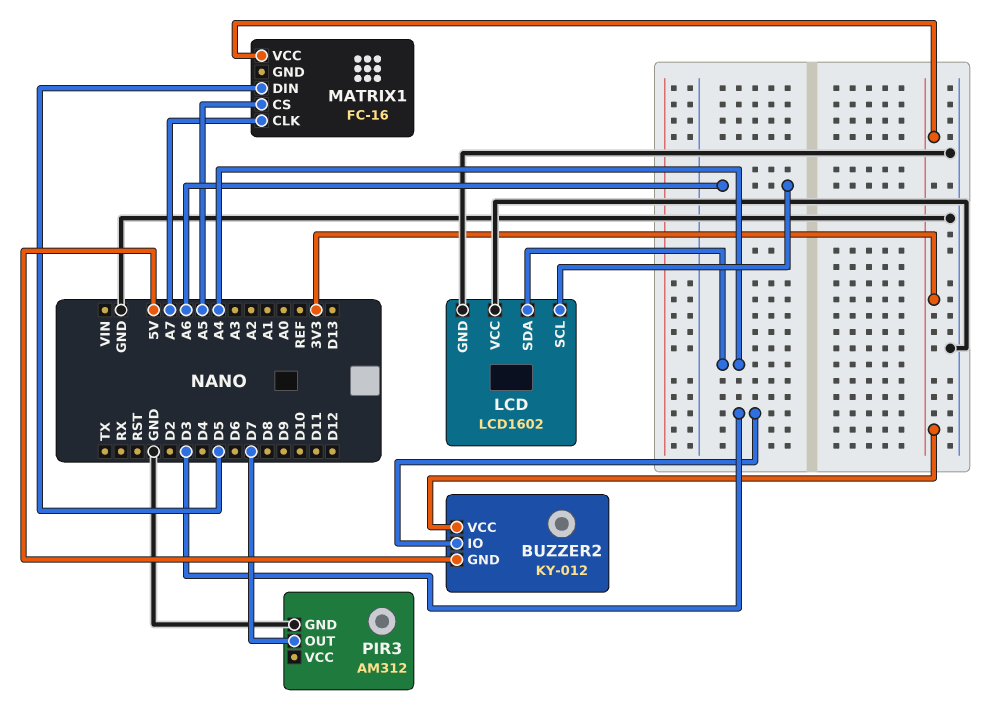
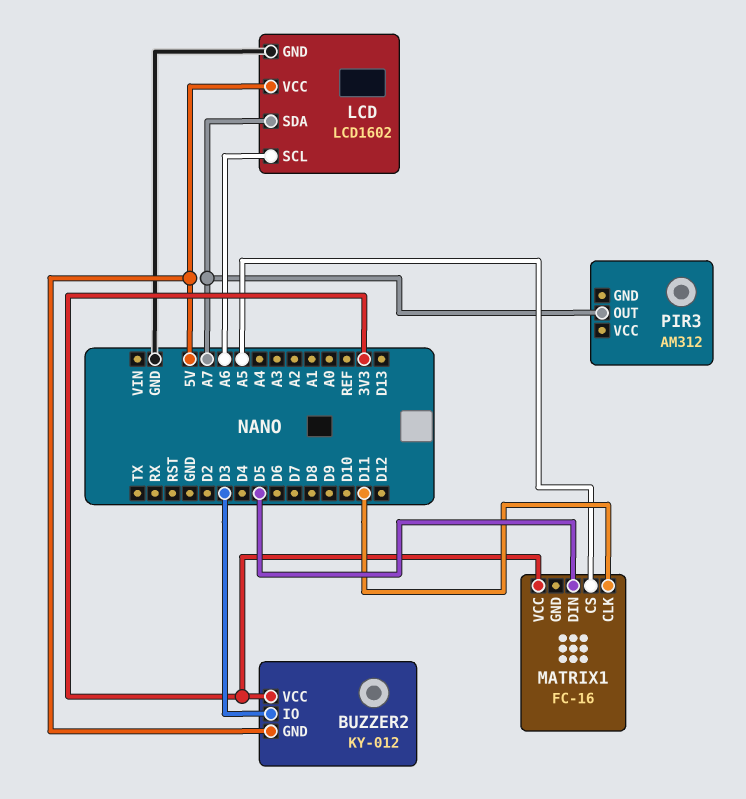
LCD pin SDA: A4 -> A7
LCD pin VCC: GND -> 5V
MATRIX1 pin CLK: A7 -> D11
PIR3 pin GND: GND -> none
PIR3 pin OUT: D7 -> A7

